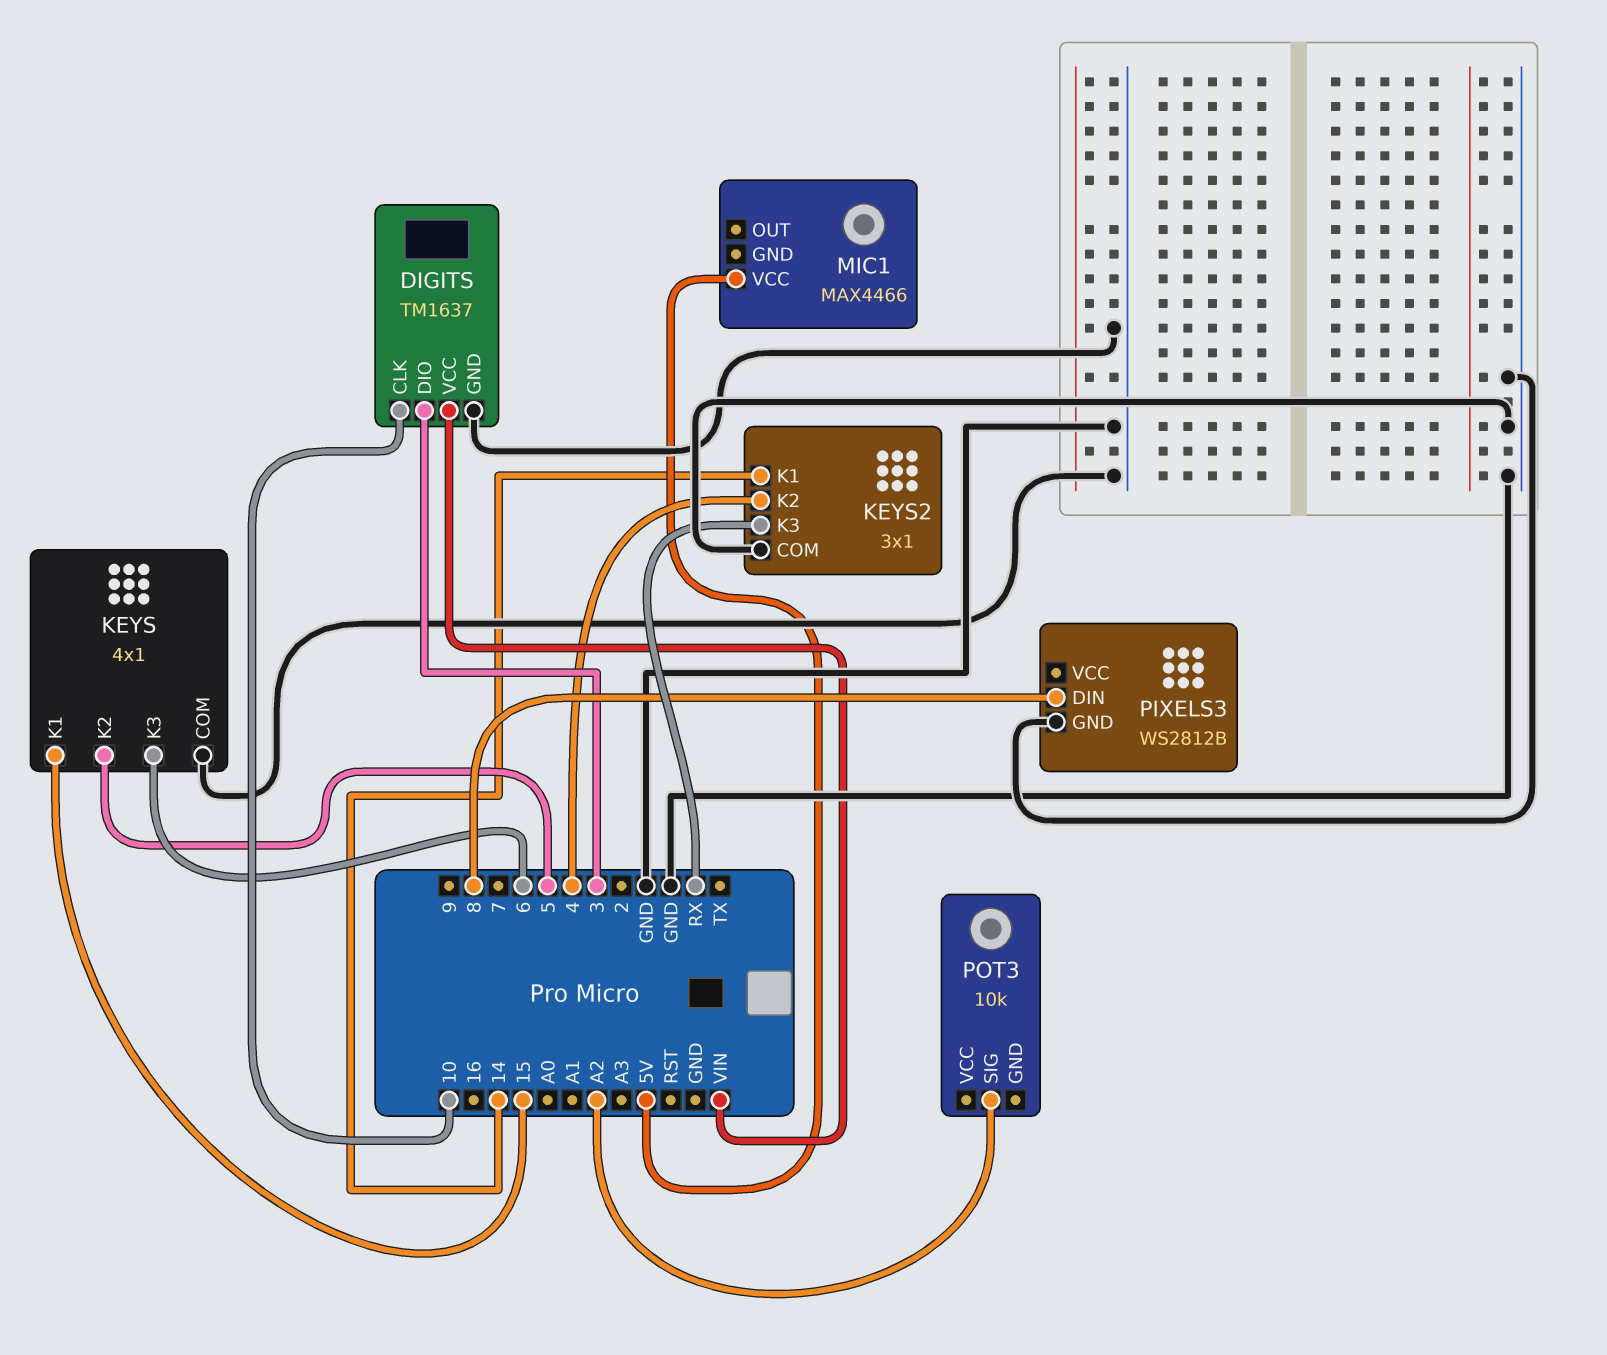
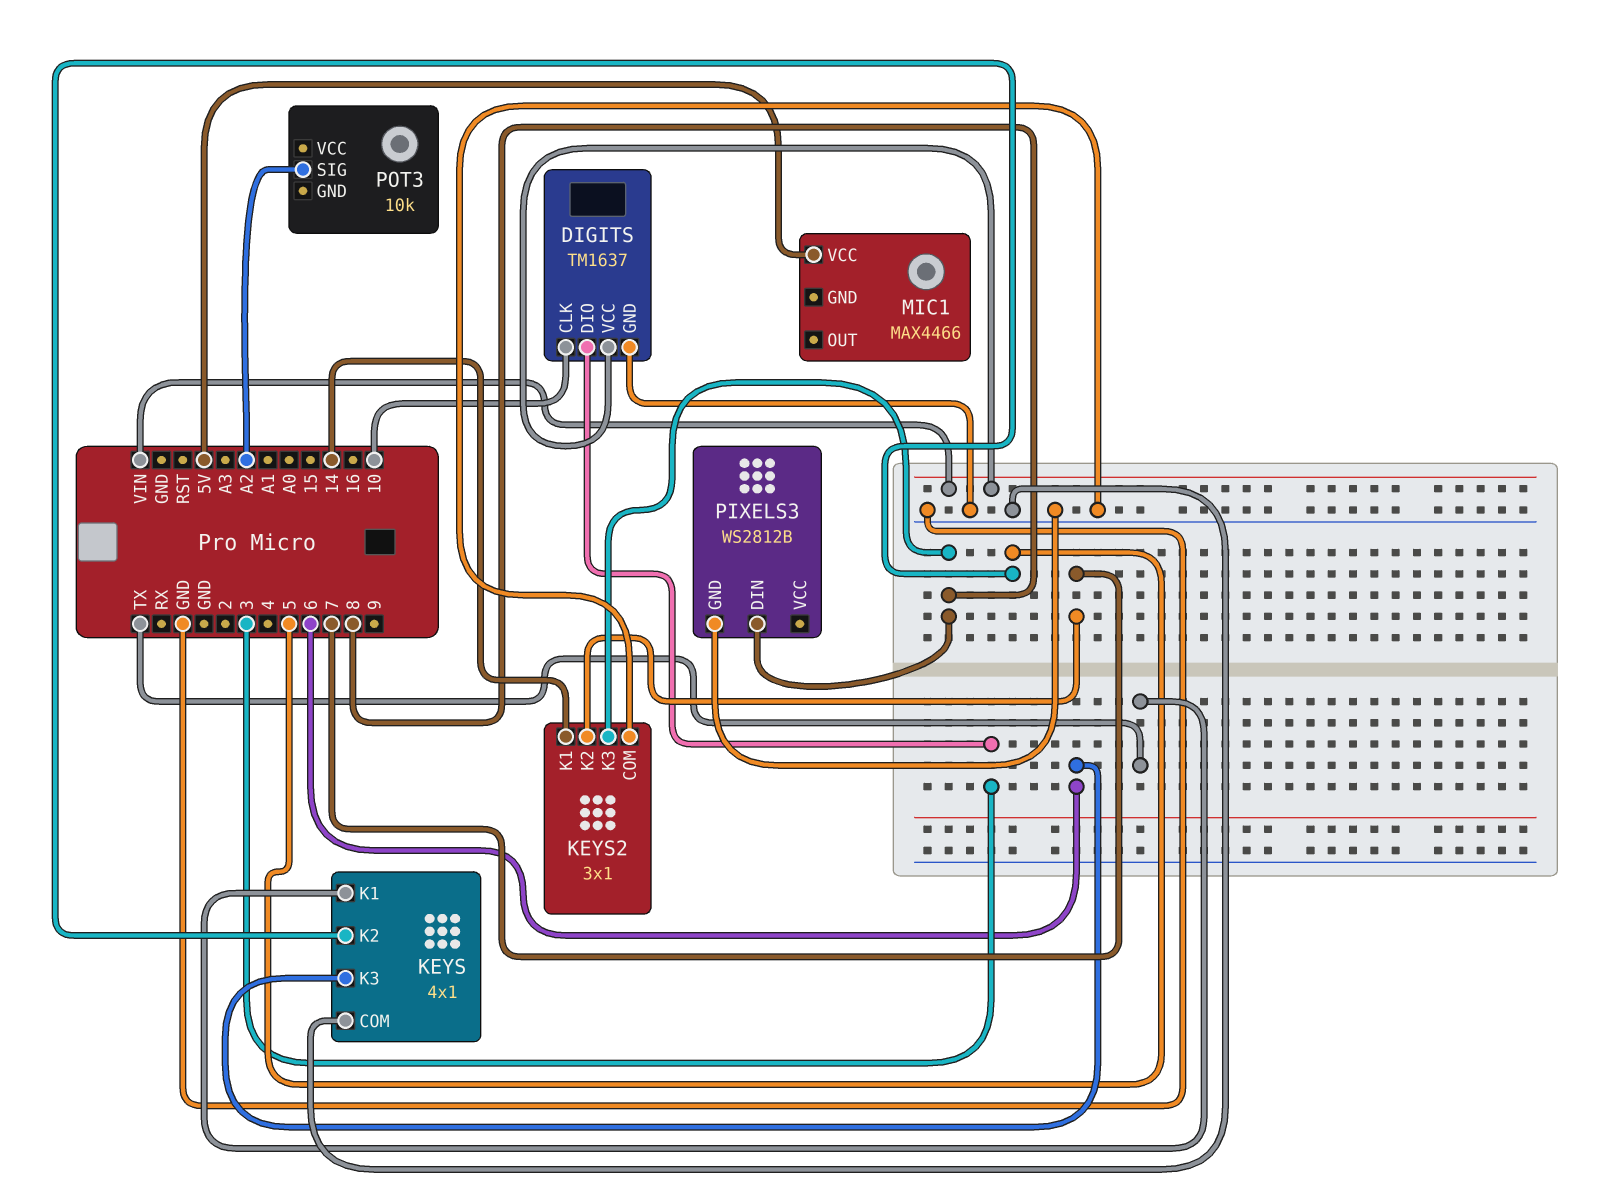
KEYS pin K1: 15 -> TX
KEYS2 pin K2: 4 -> 7
KEYS2 pin K3: RX -> 8

